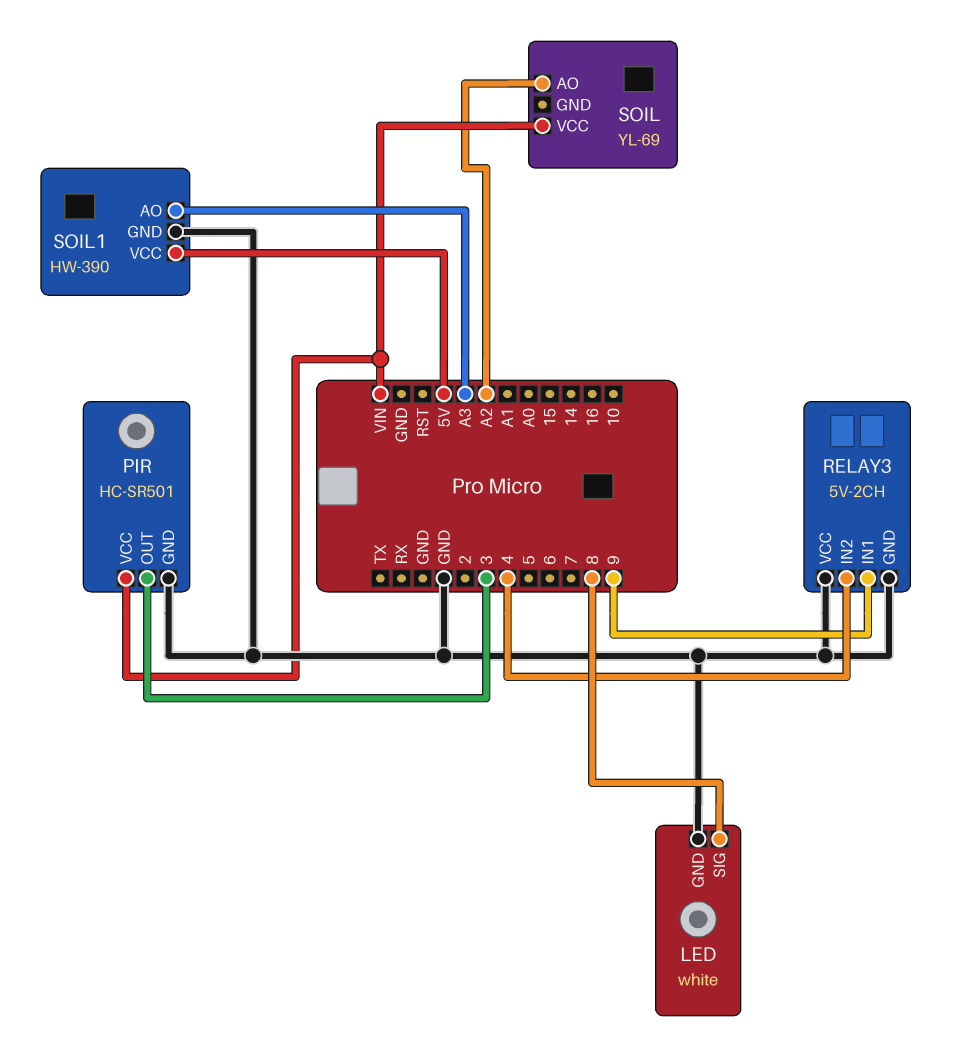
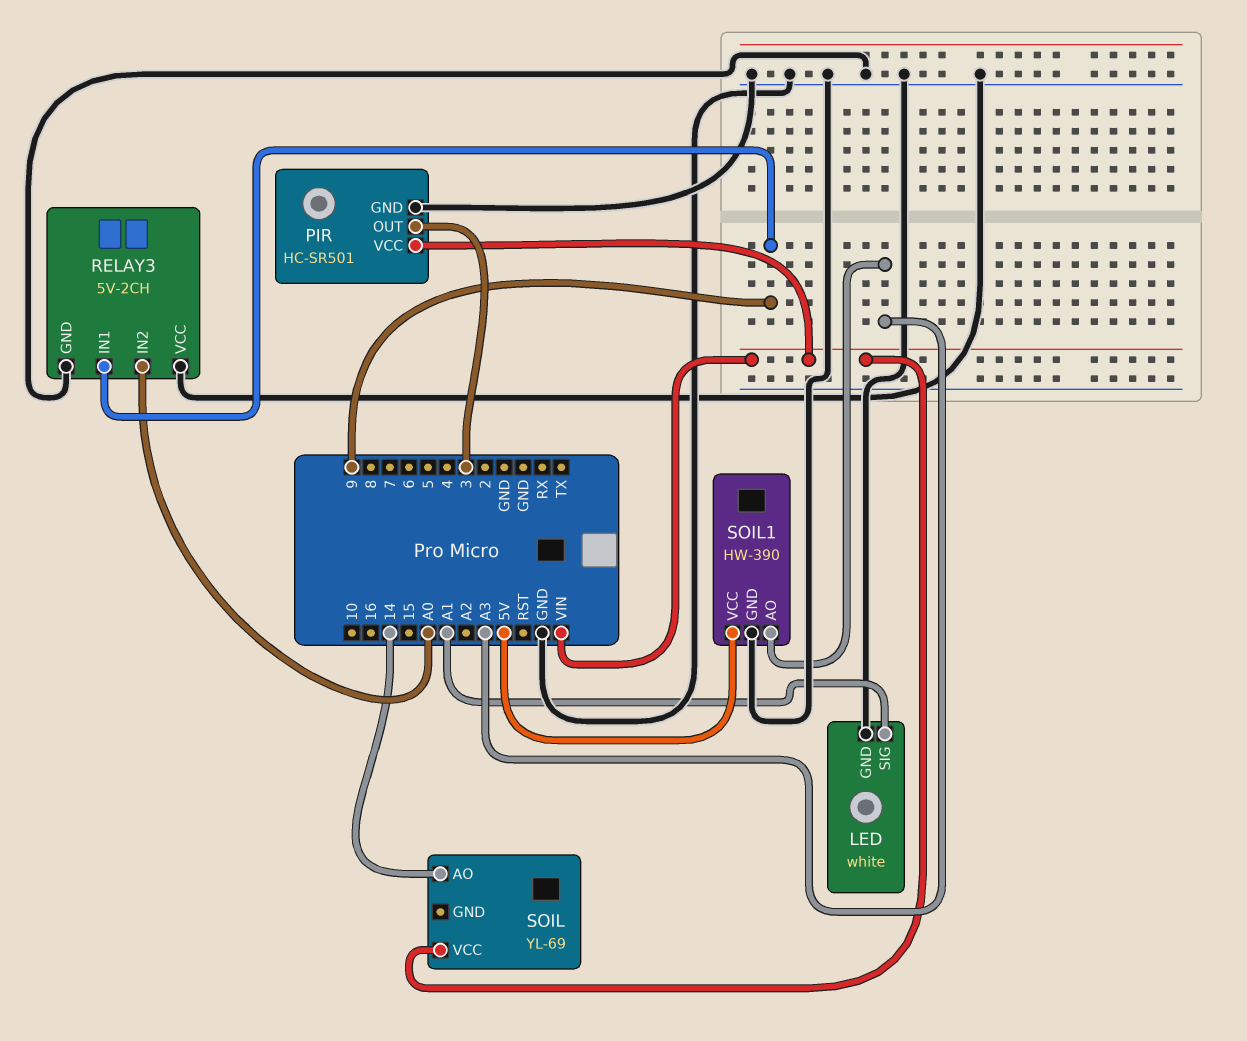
LED pin SIG: 8 -> A1
RELAY3 pin IN2: 4 -> A0
SOIL pin AO: A2 -> 14

